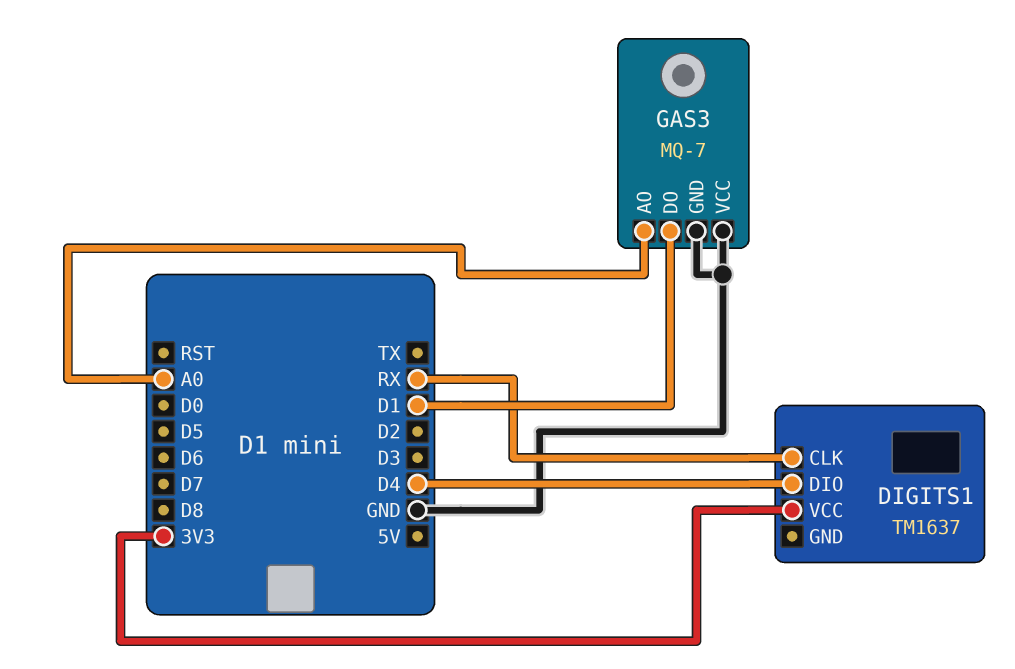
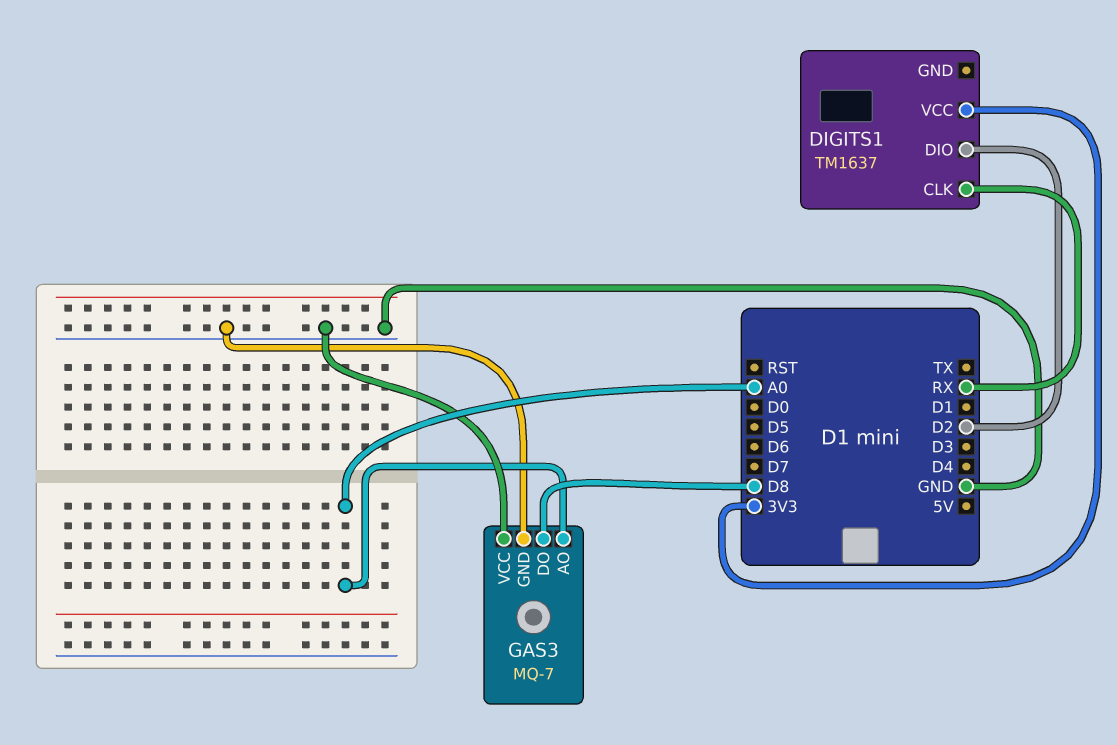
DIGITS1 pin DIO: D4 -> D2
GAS3 pin DO: D1 -> D8

